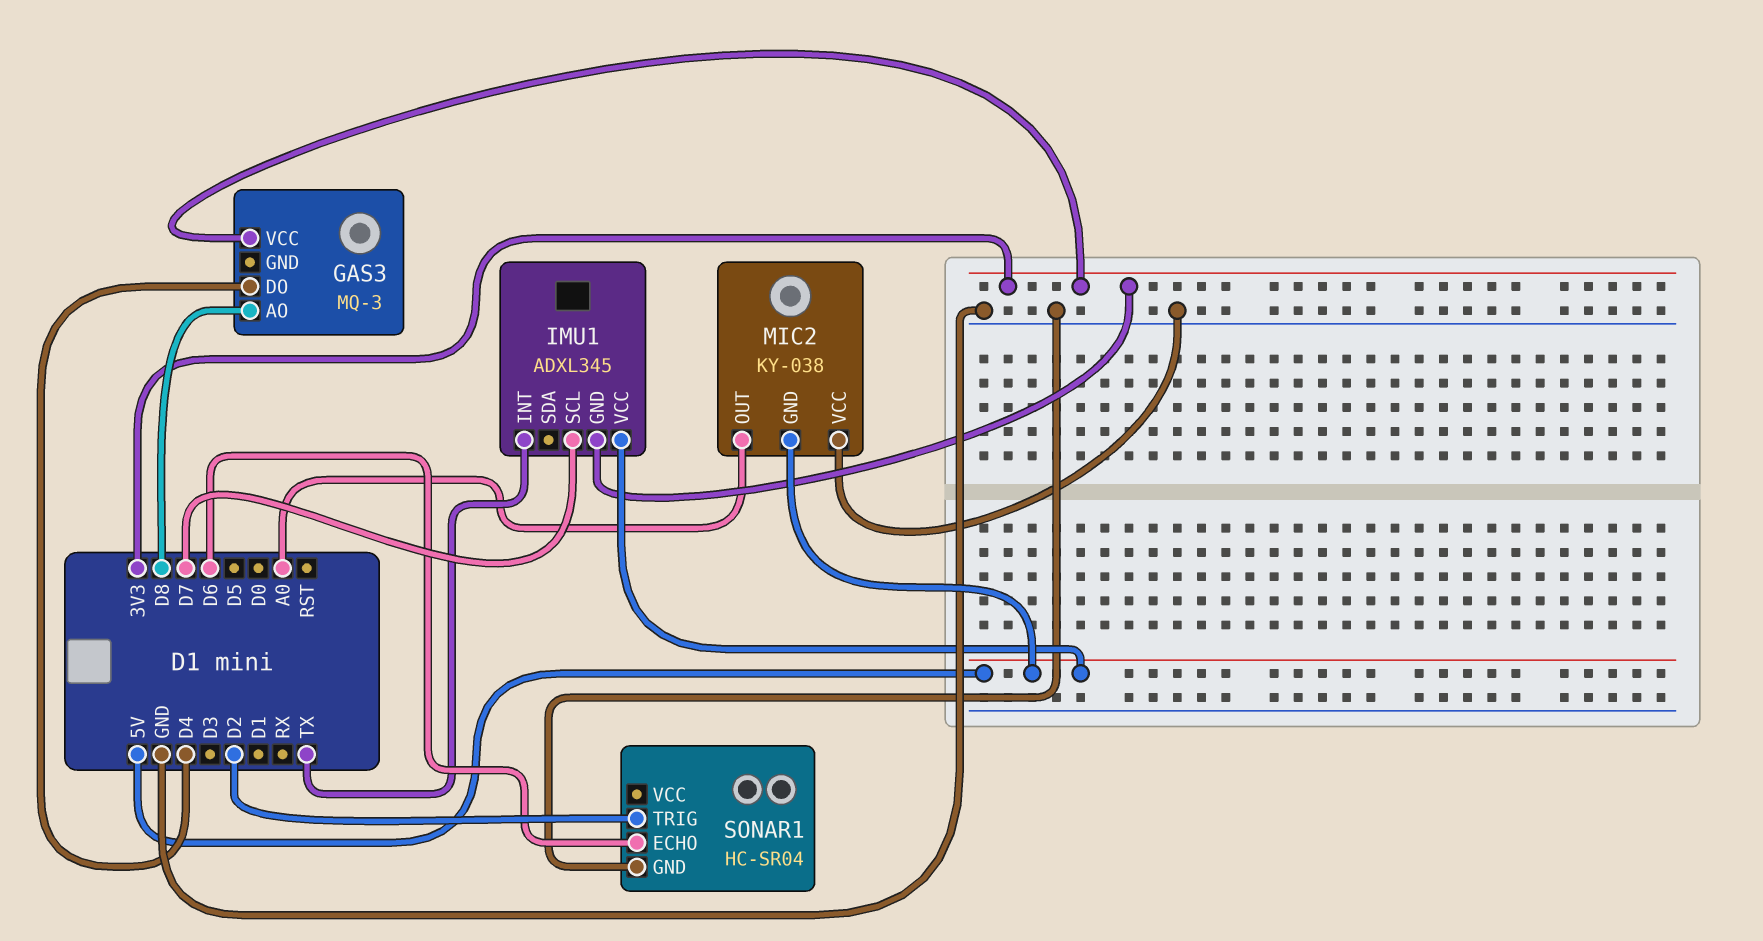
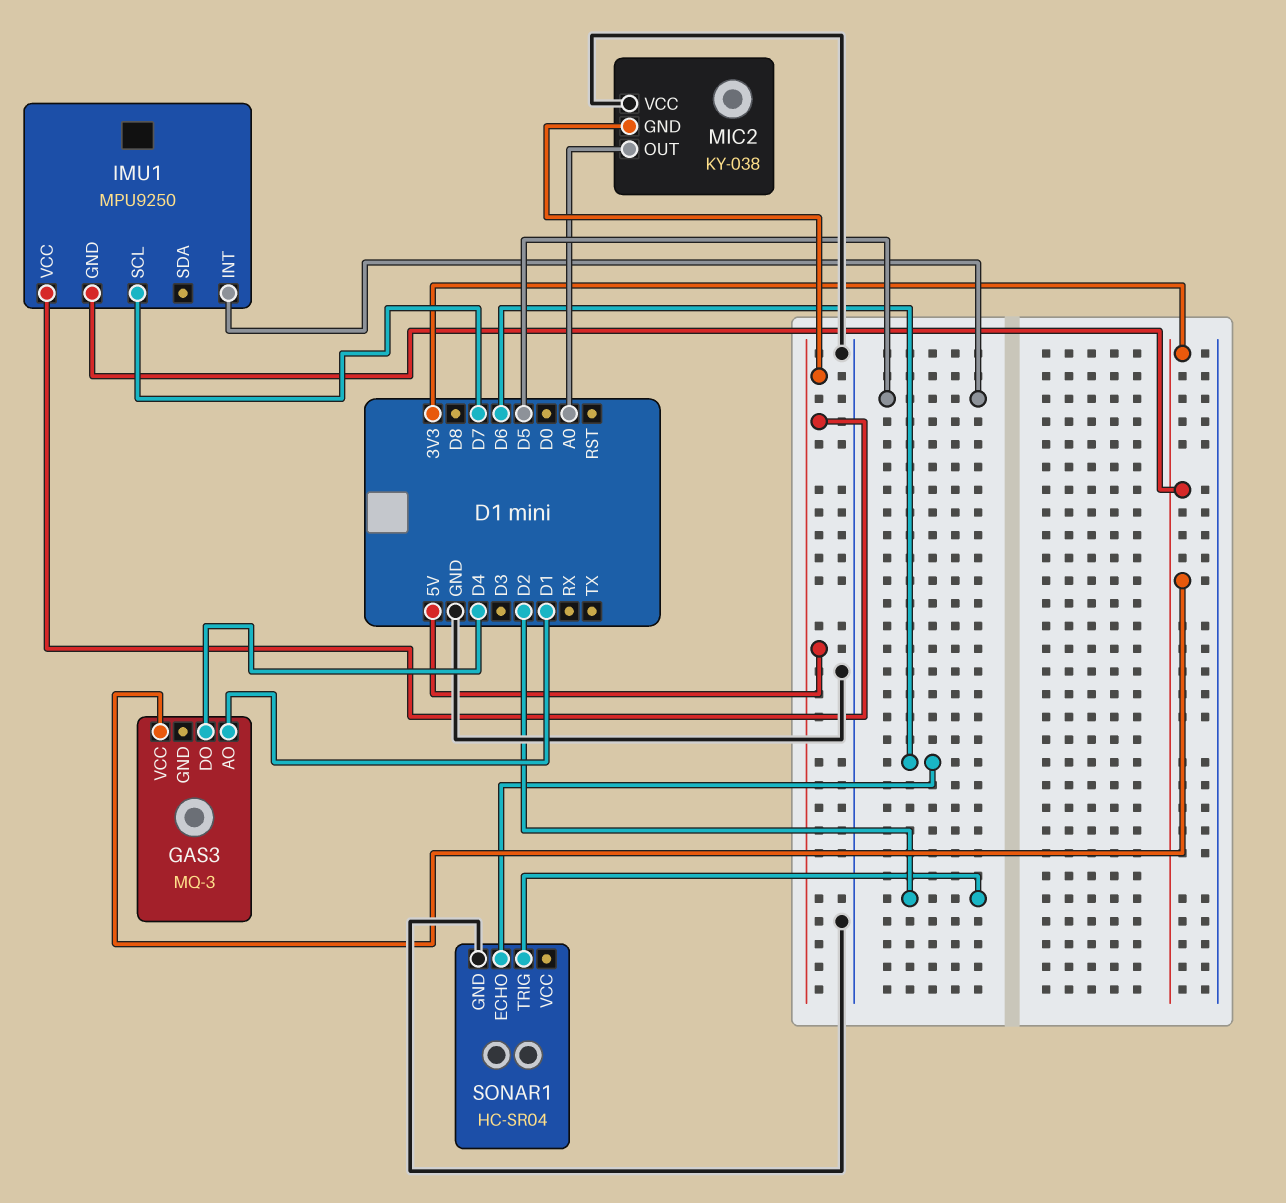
GAS3 pin AO: D8 -> D1
IMU1: ADXL345 -> MPU9250
IMU1 pin INT: TX -> D5

